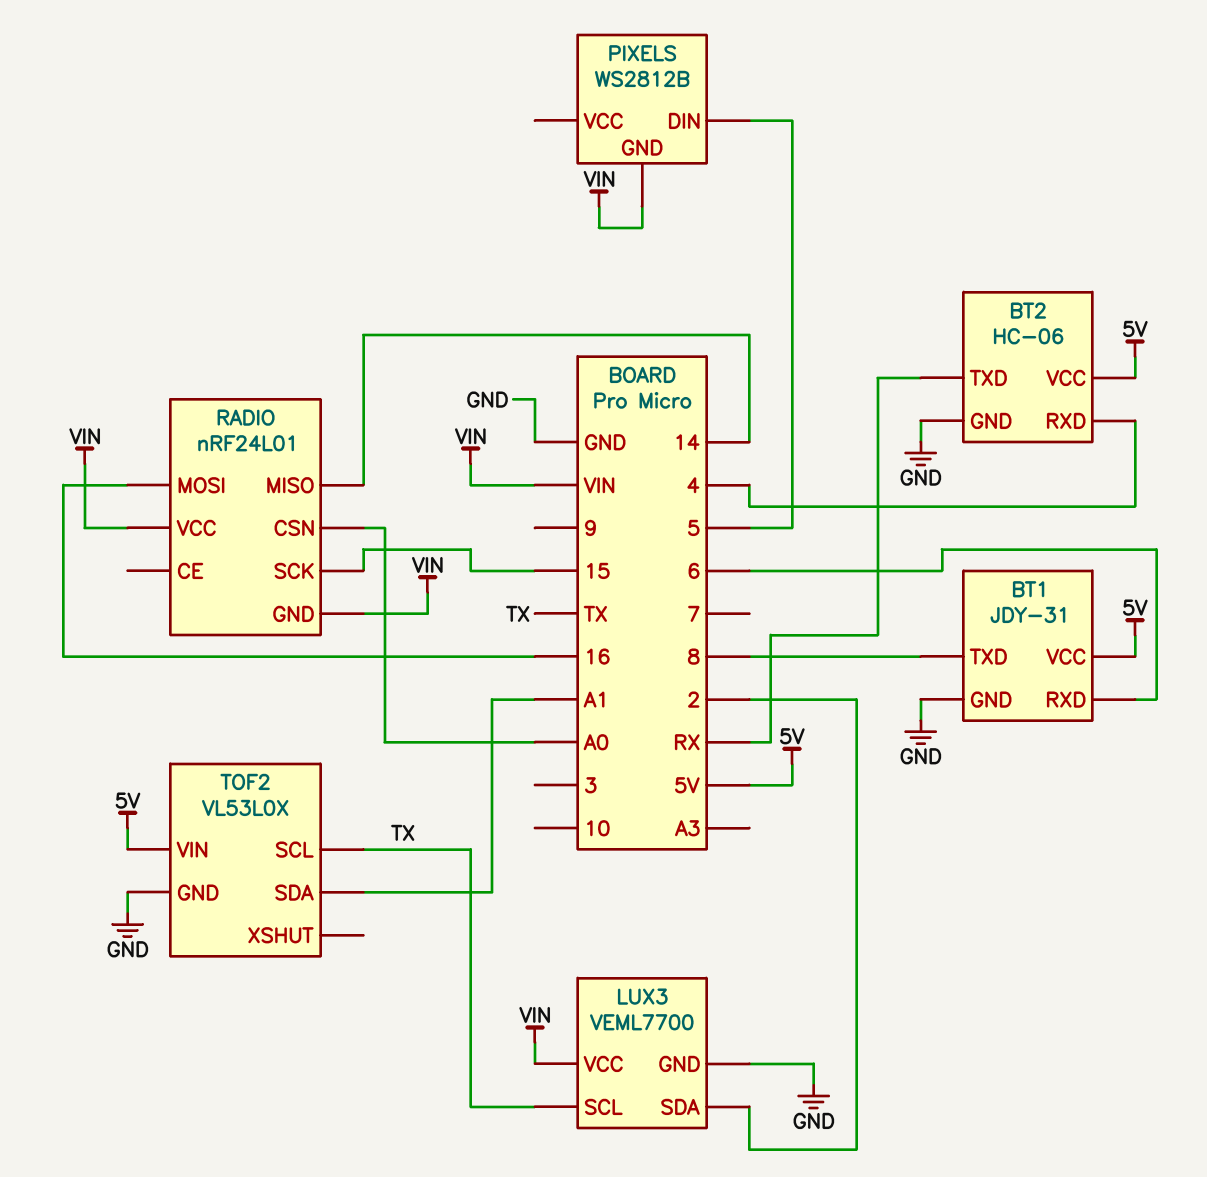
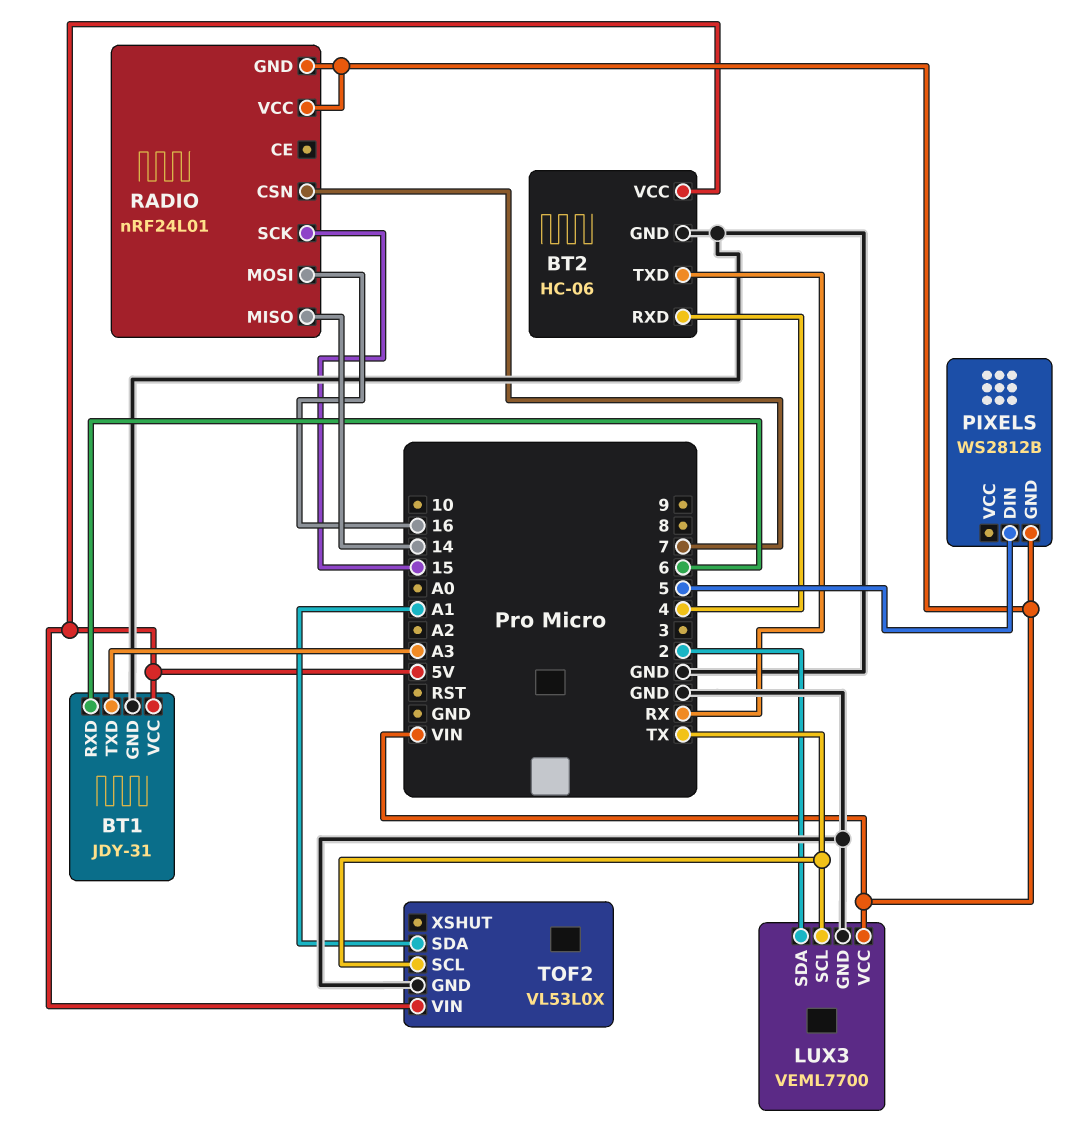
BT1 pin TXD: 8 -> A3
RADIO pin CSN: A0 -> 7

